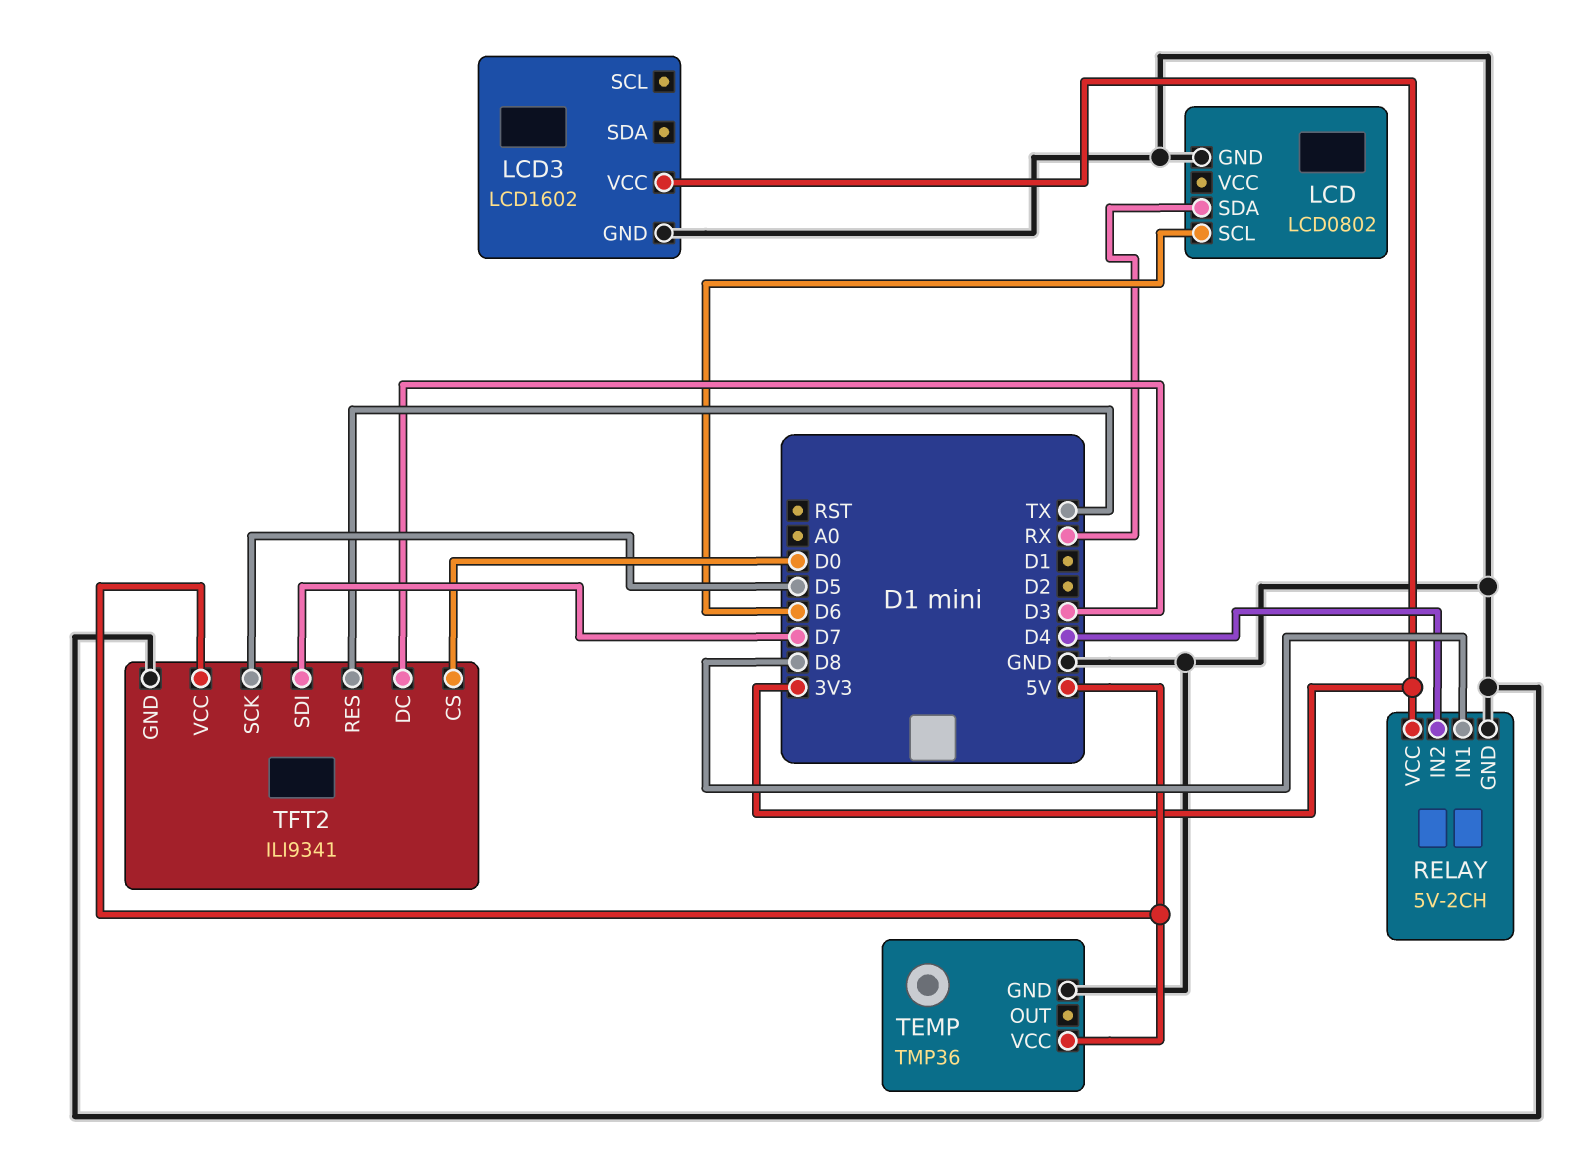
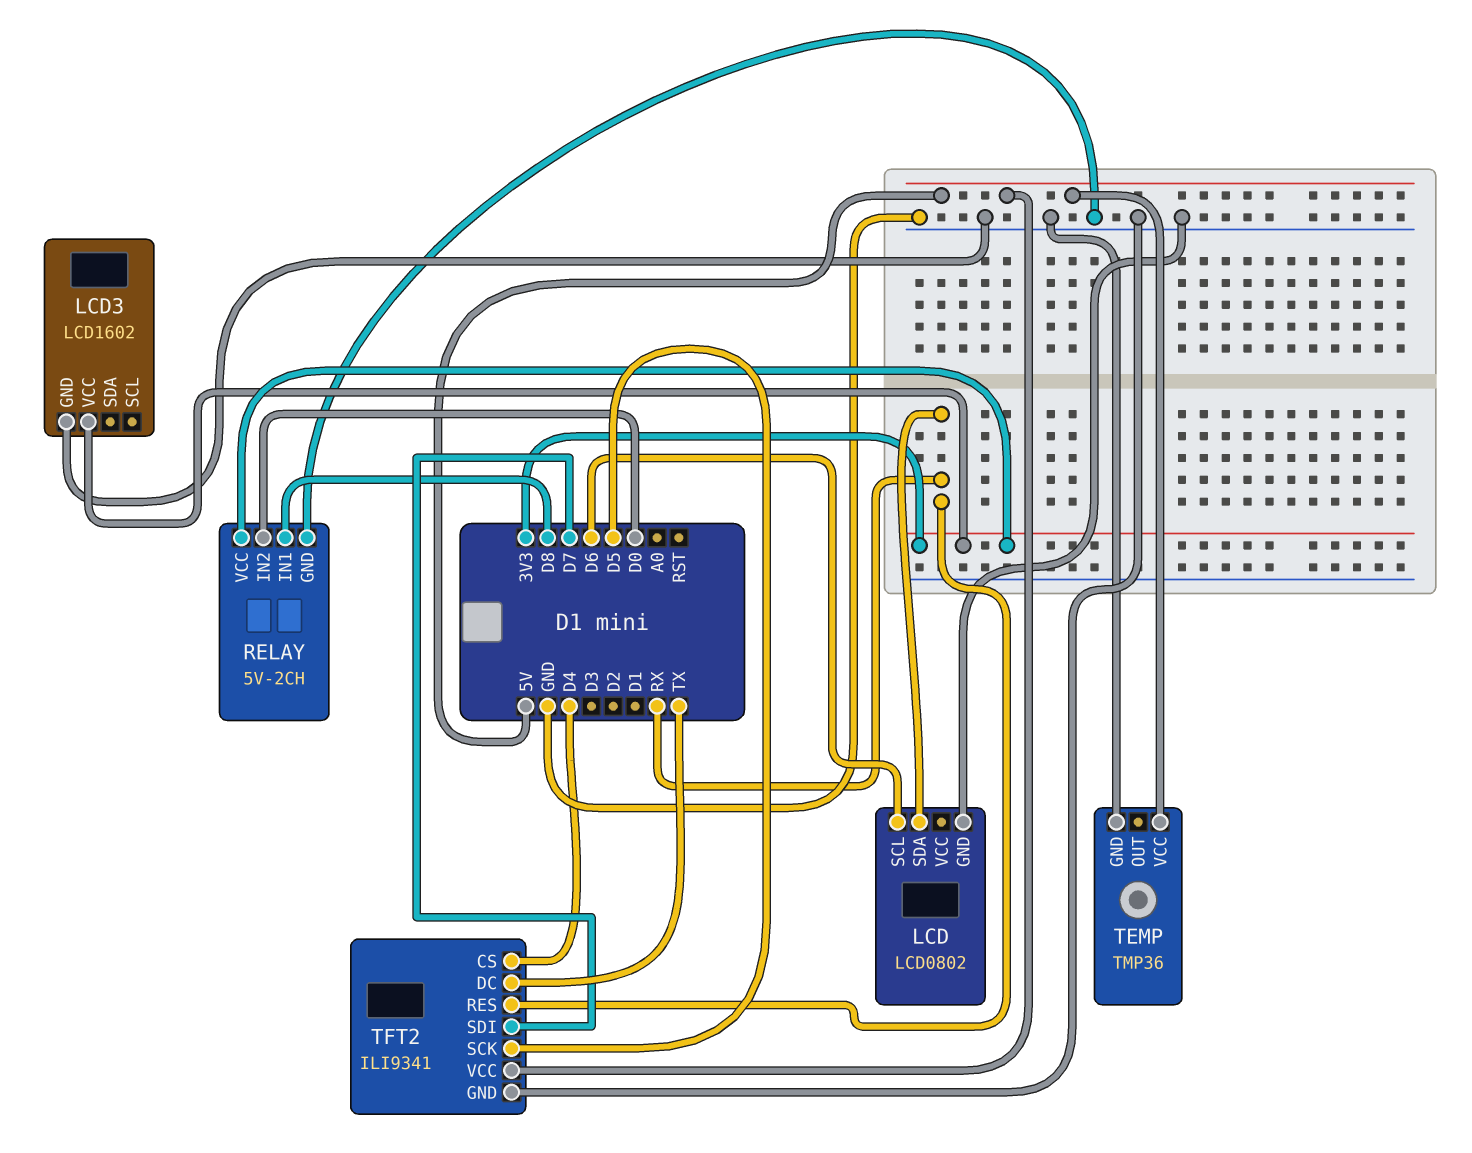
RELAY pin IN2: D4 -> D0
TFT2 pin CS: D0 -> D4
TFT2 pin DC: D3 -> TX
TFT2 pin RES: TX -> RX

